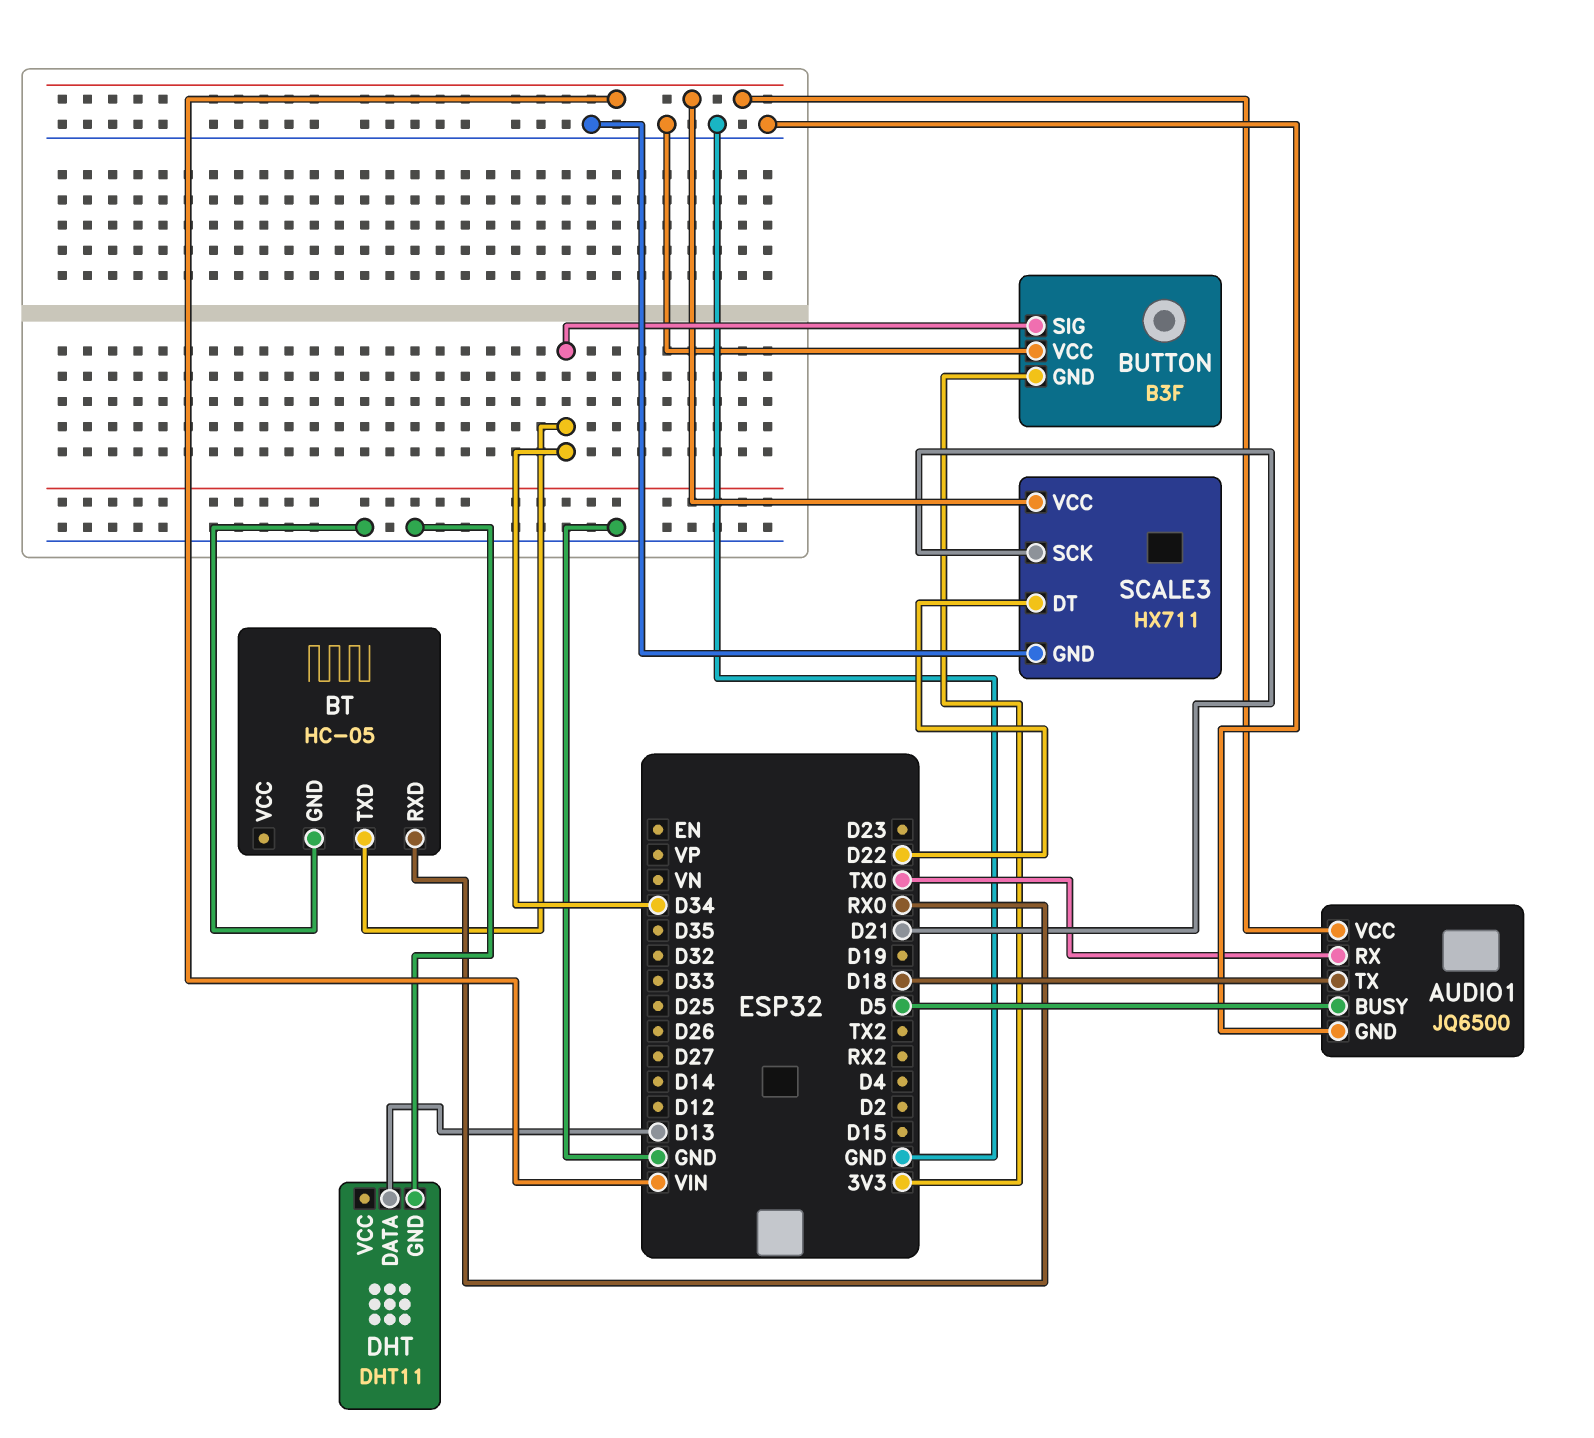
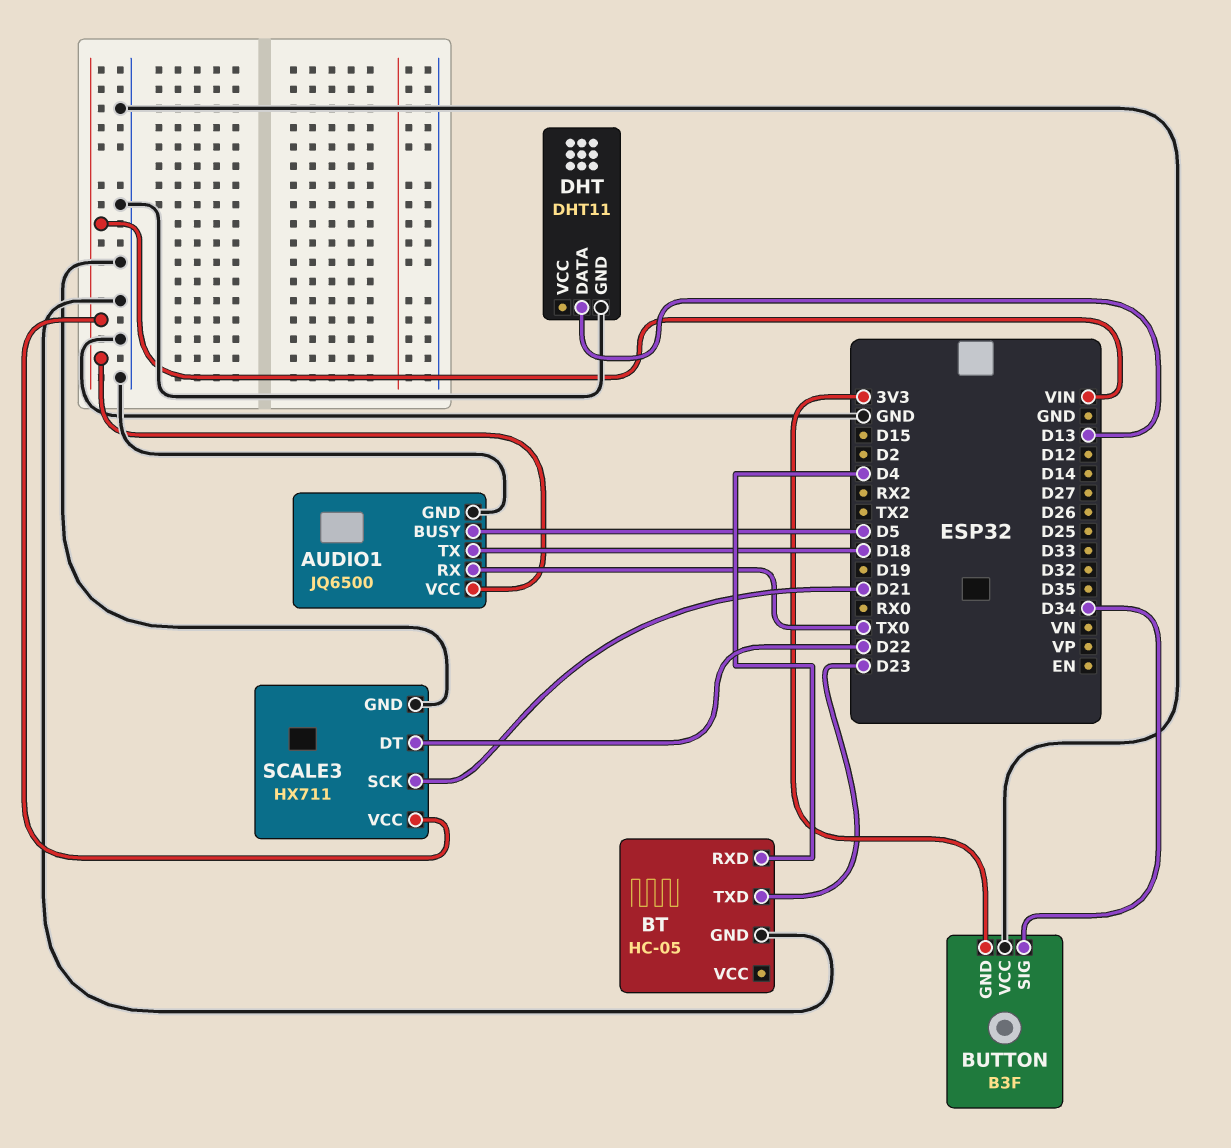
BT pin RXD: RX0 -> D4
BT pin TXD: D34 -> D23

